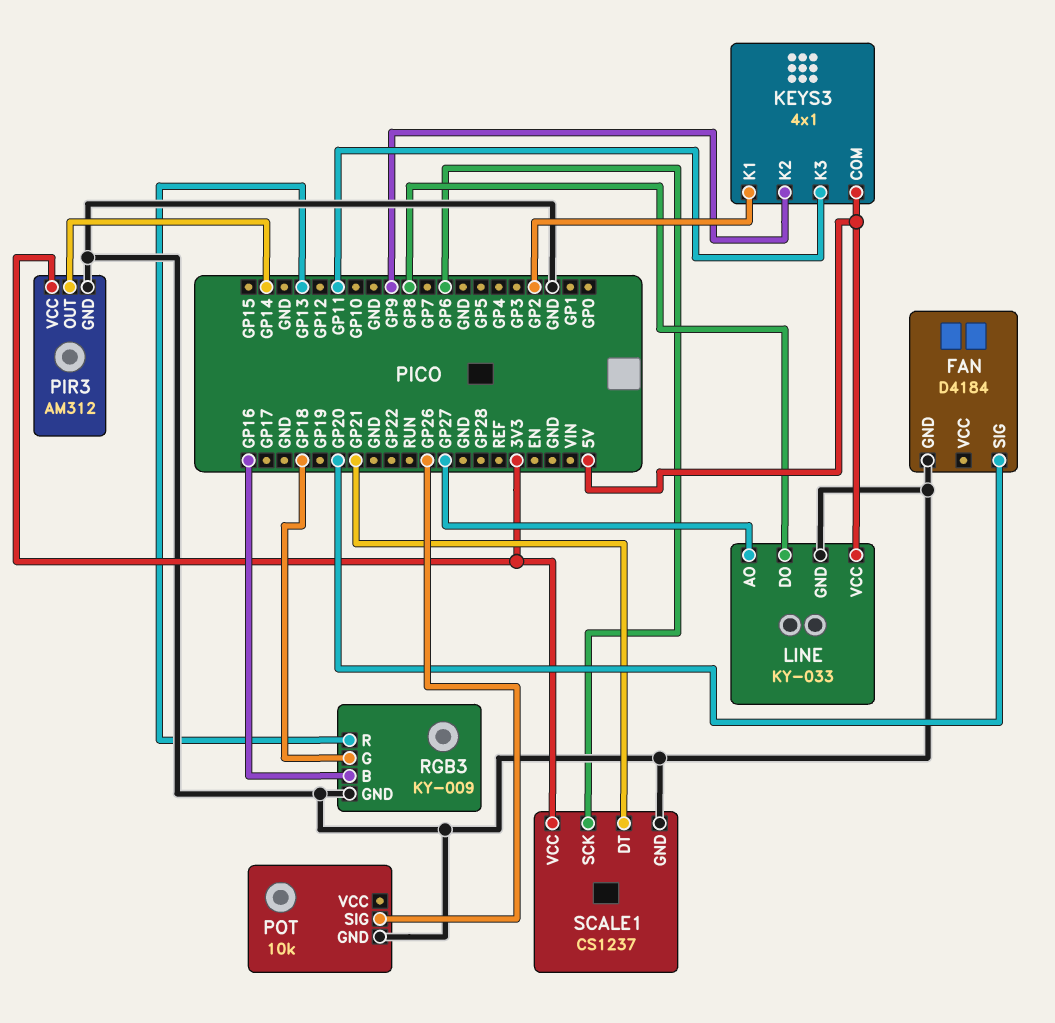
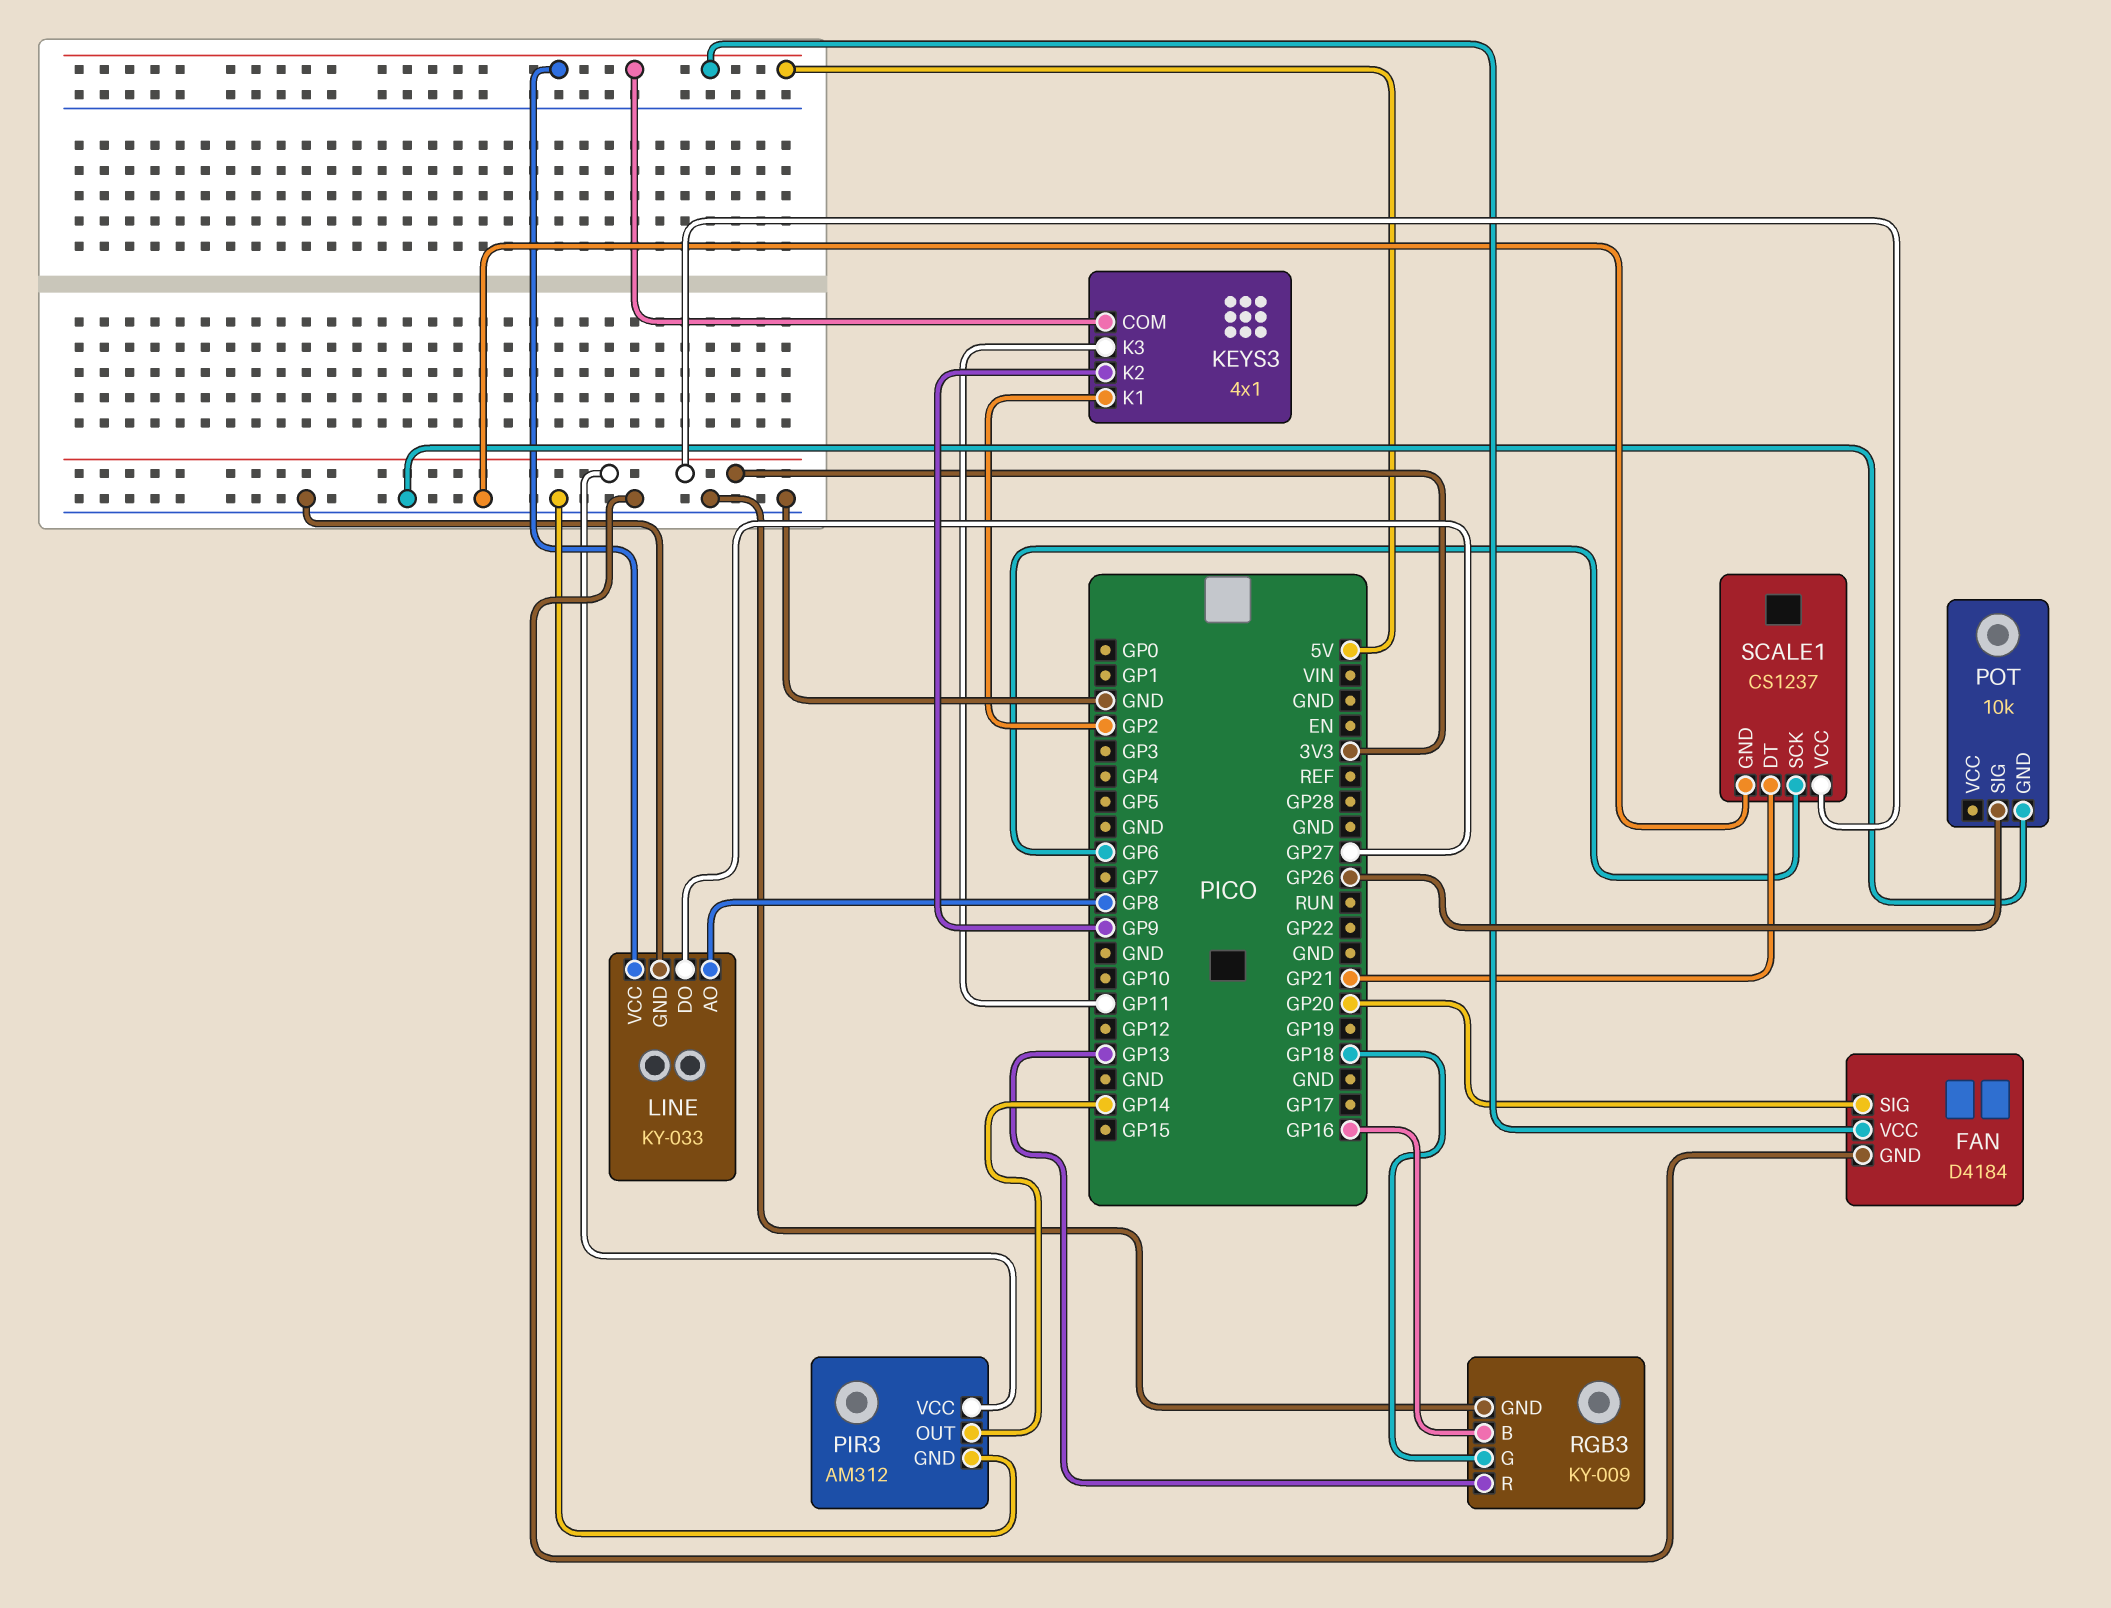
FAN pin VCC: none -> 5V
LINE pin AO: GP27 -> GP8
LINE pin DO: GP8 -> GP27

